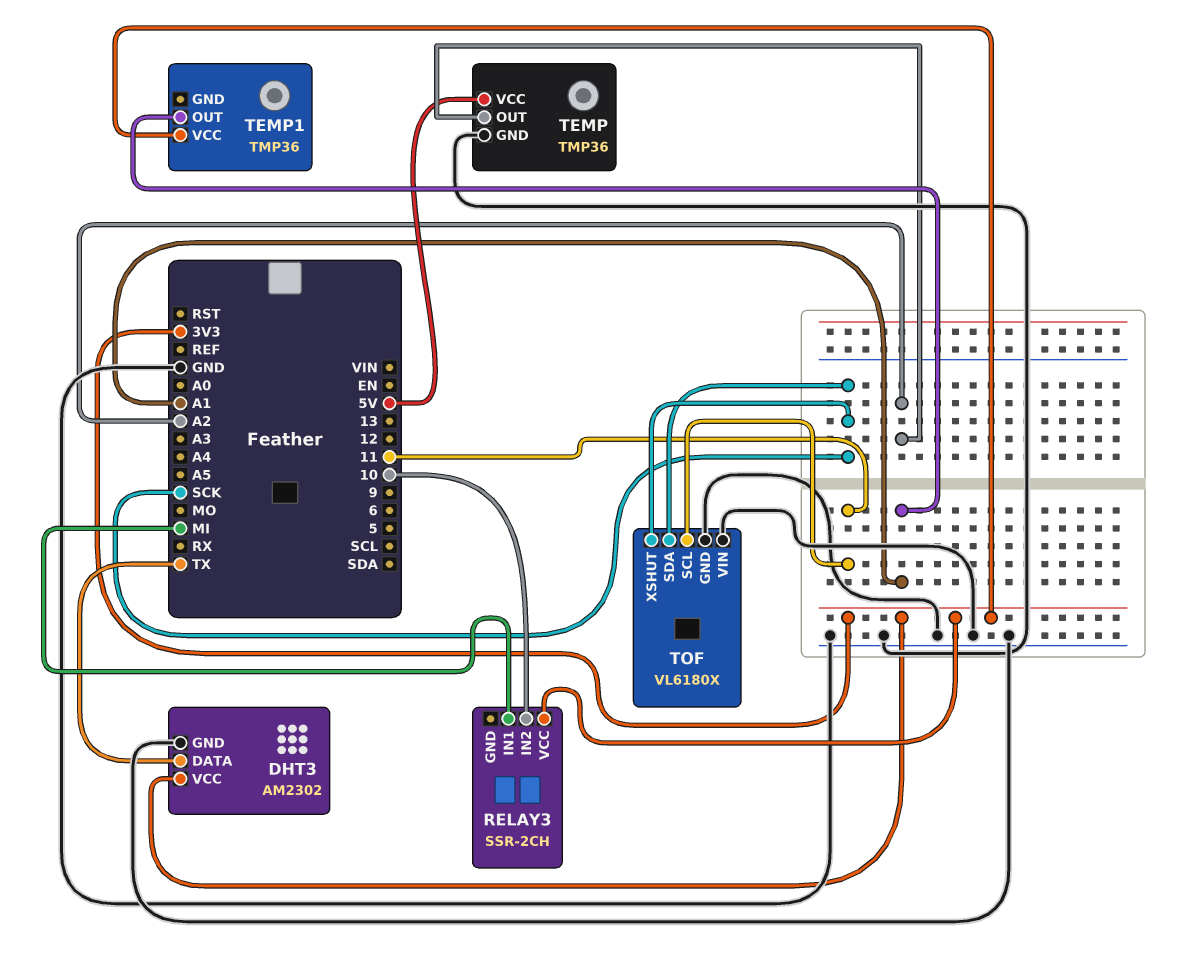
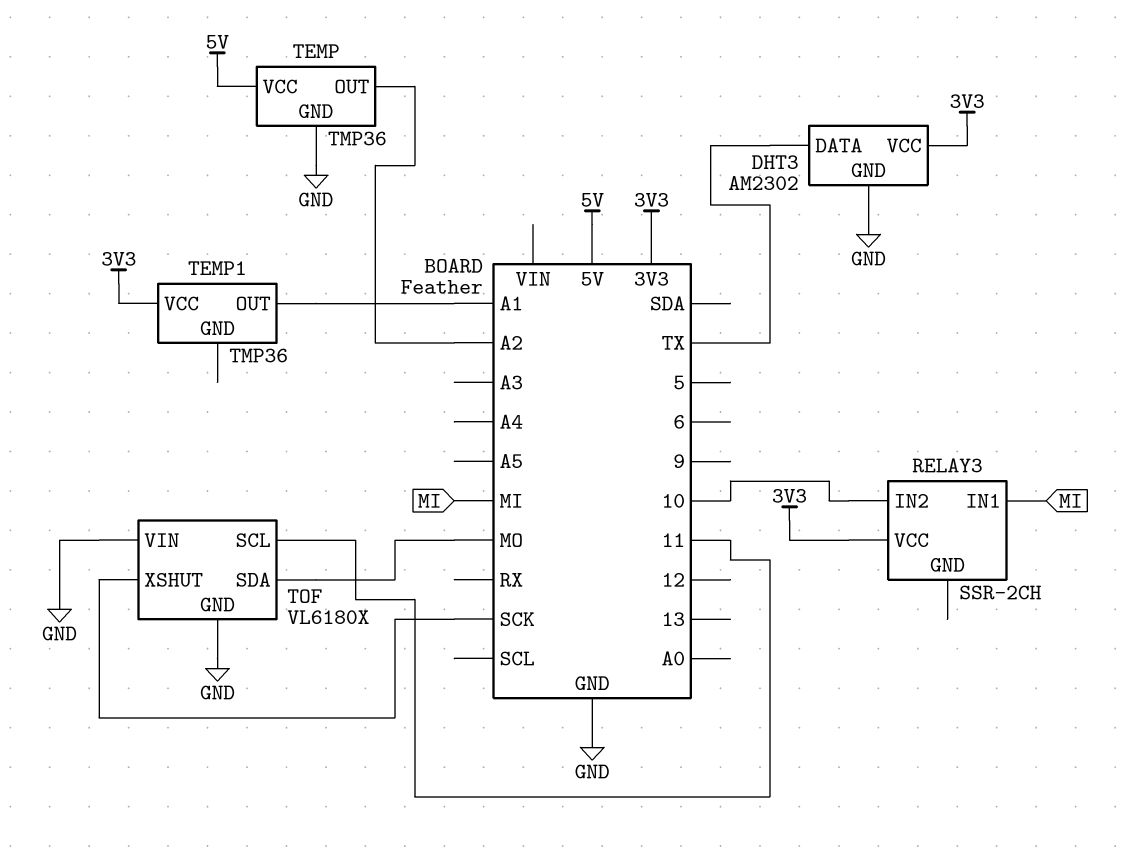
TOF pin SDA: SCK -> MO

